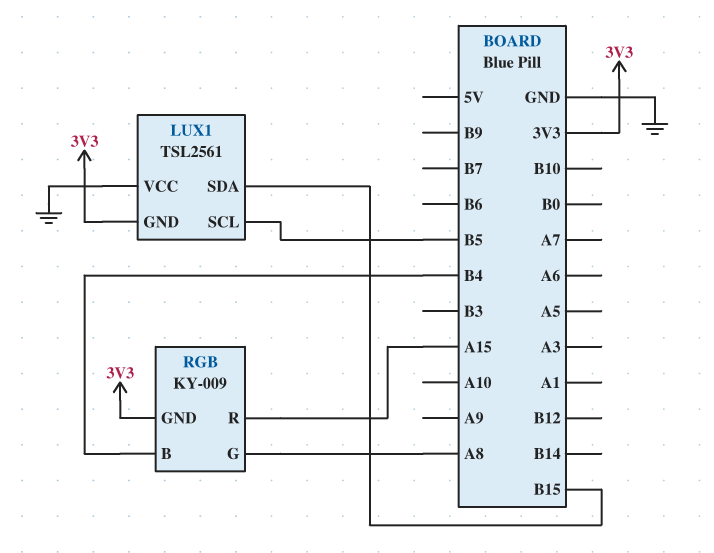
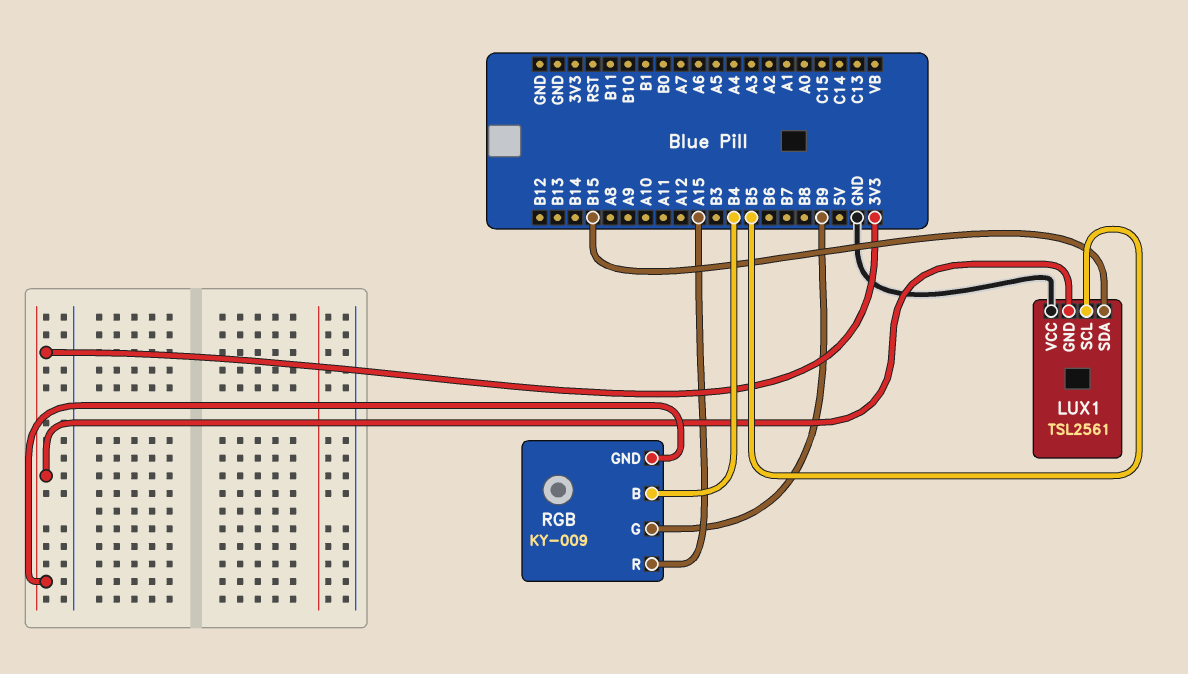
RGB pin G: A8 -> B9

